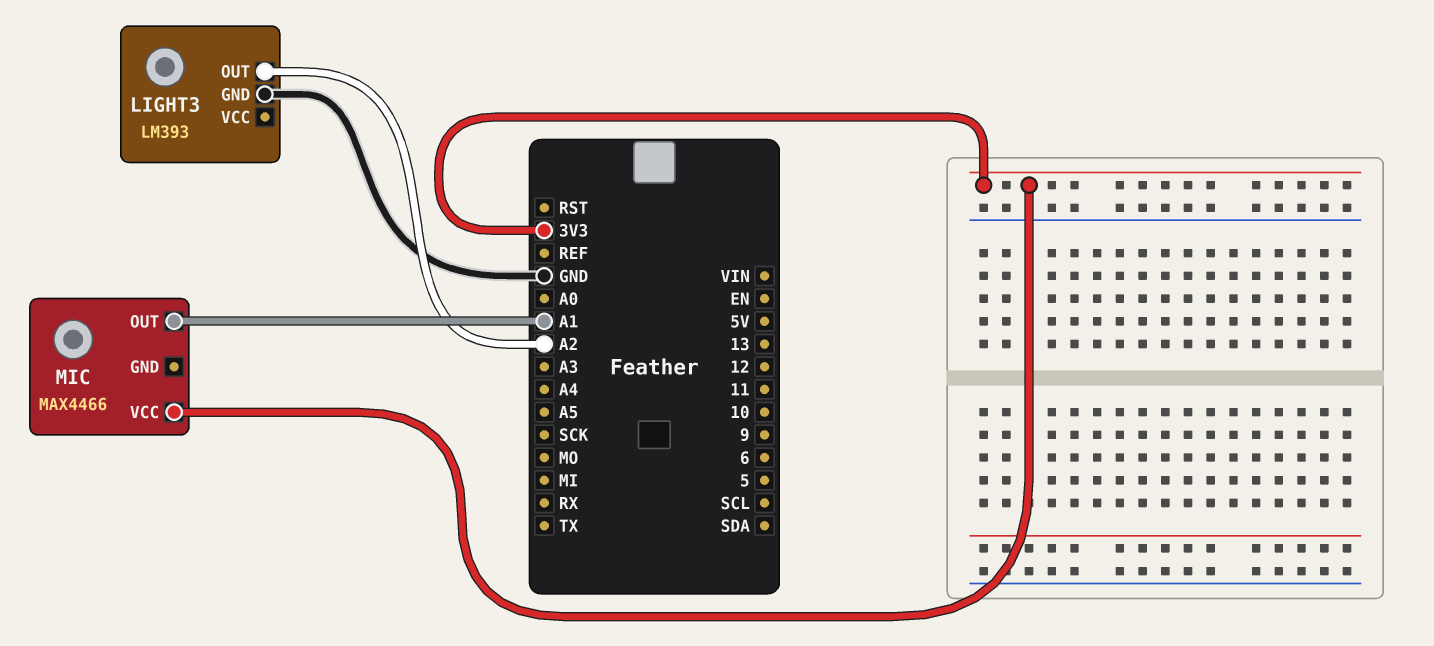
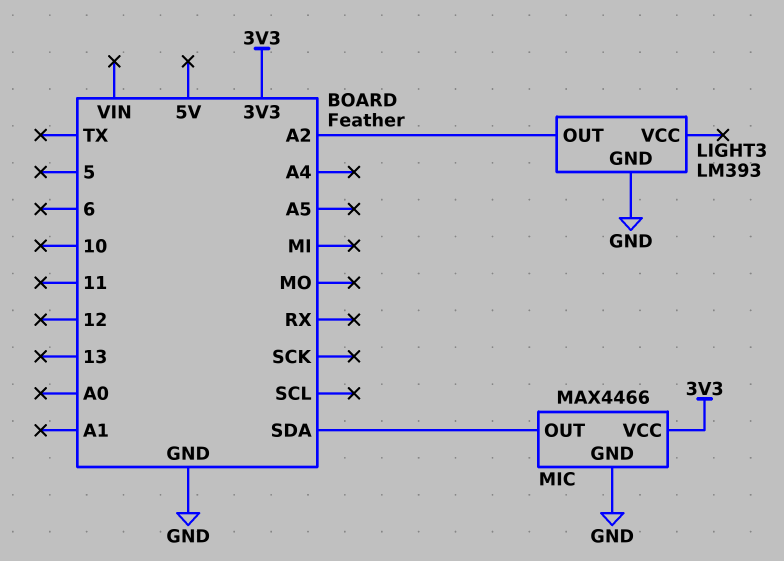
MIC pin GND: none -> GND
MIC pin OUT: A1 -> SDA

